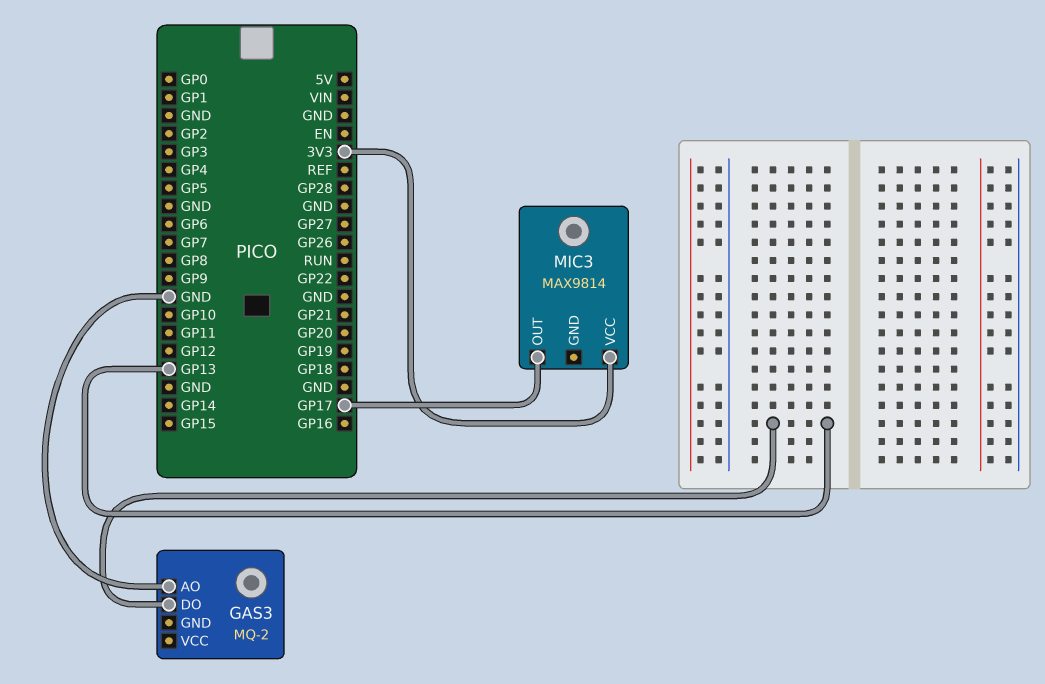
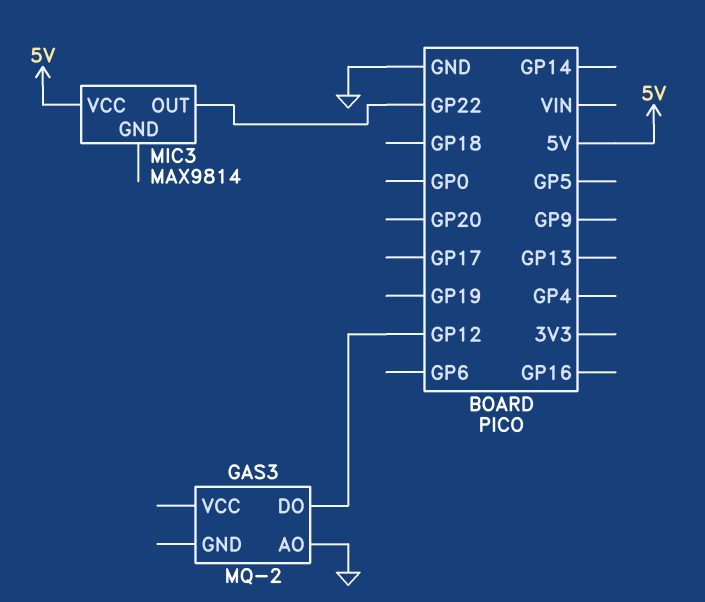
GAS3 pin DO: GP13 -> GP12
MIC3 pin OUT: GP17 -> GP22
MIC3 pin VCC: 3V3 -> 5V

